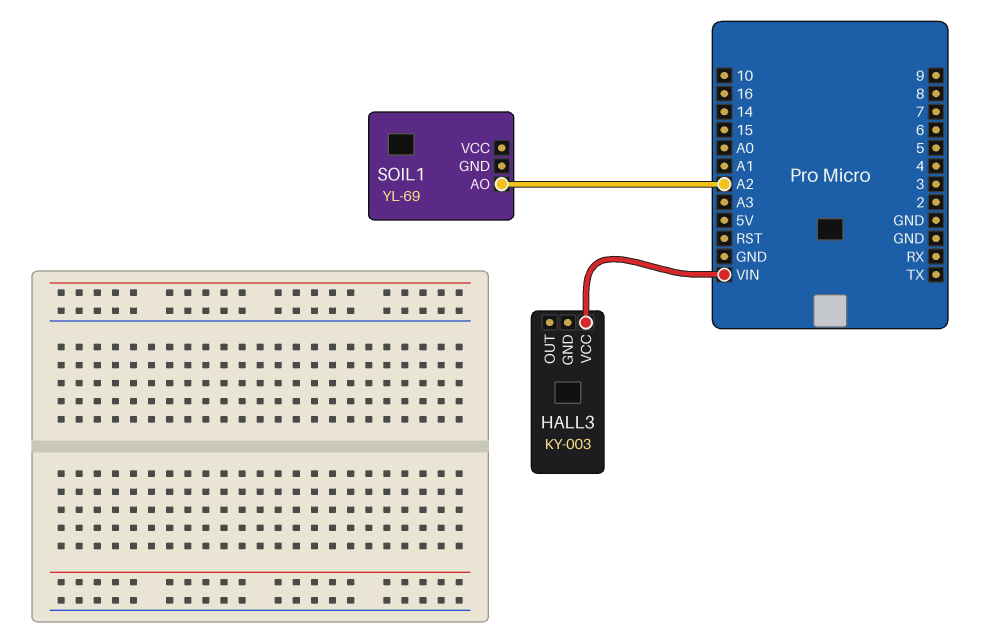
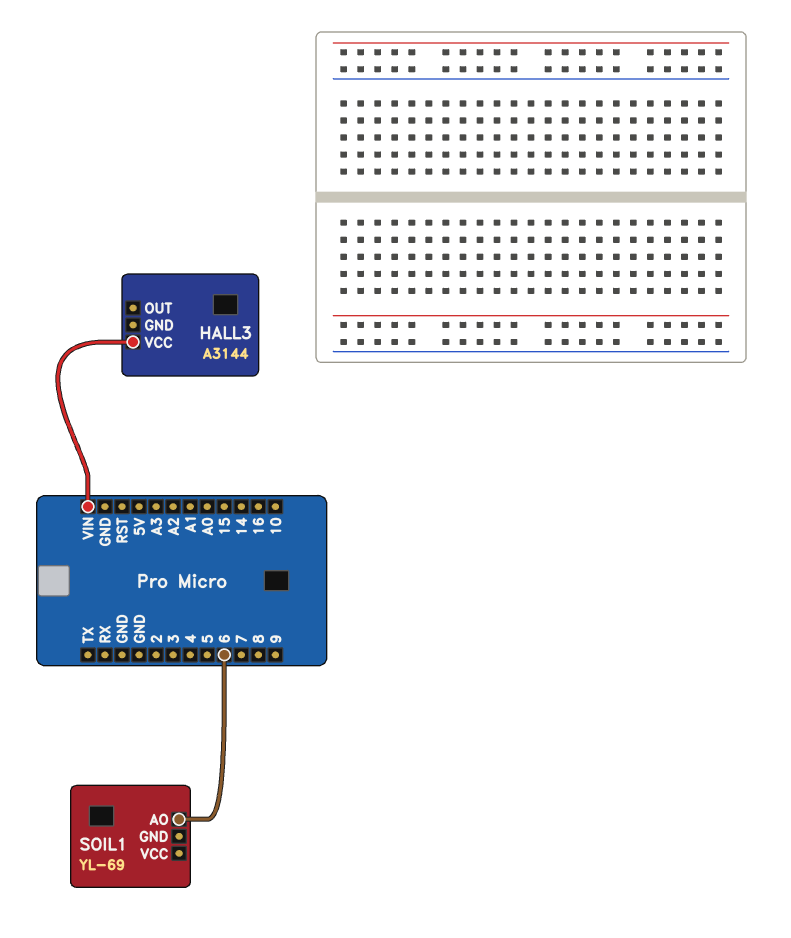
HALL3: KY-003 -> A3144
SOIL1 pin AO: A2 -> 6

